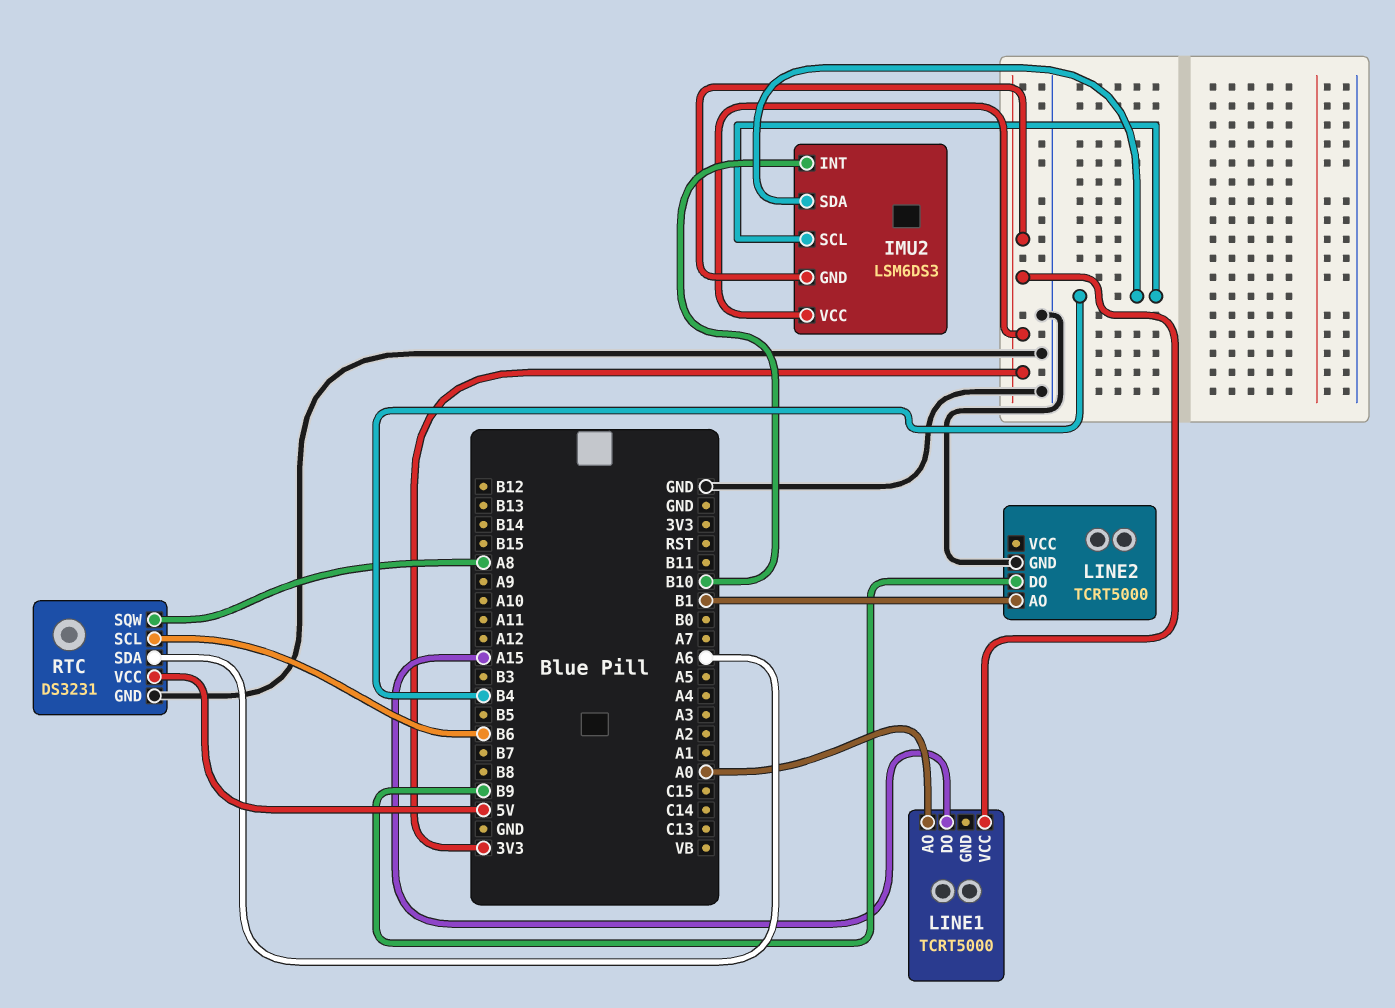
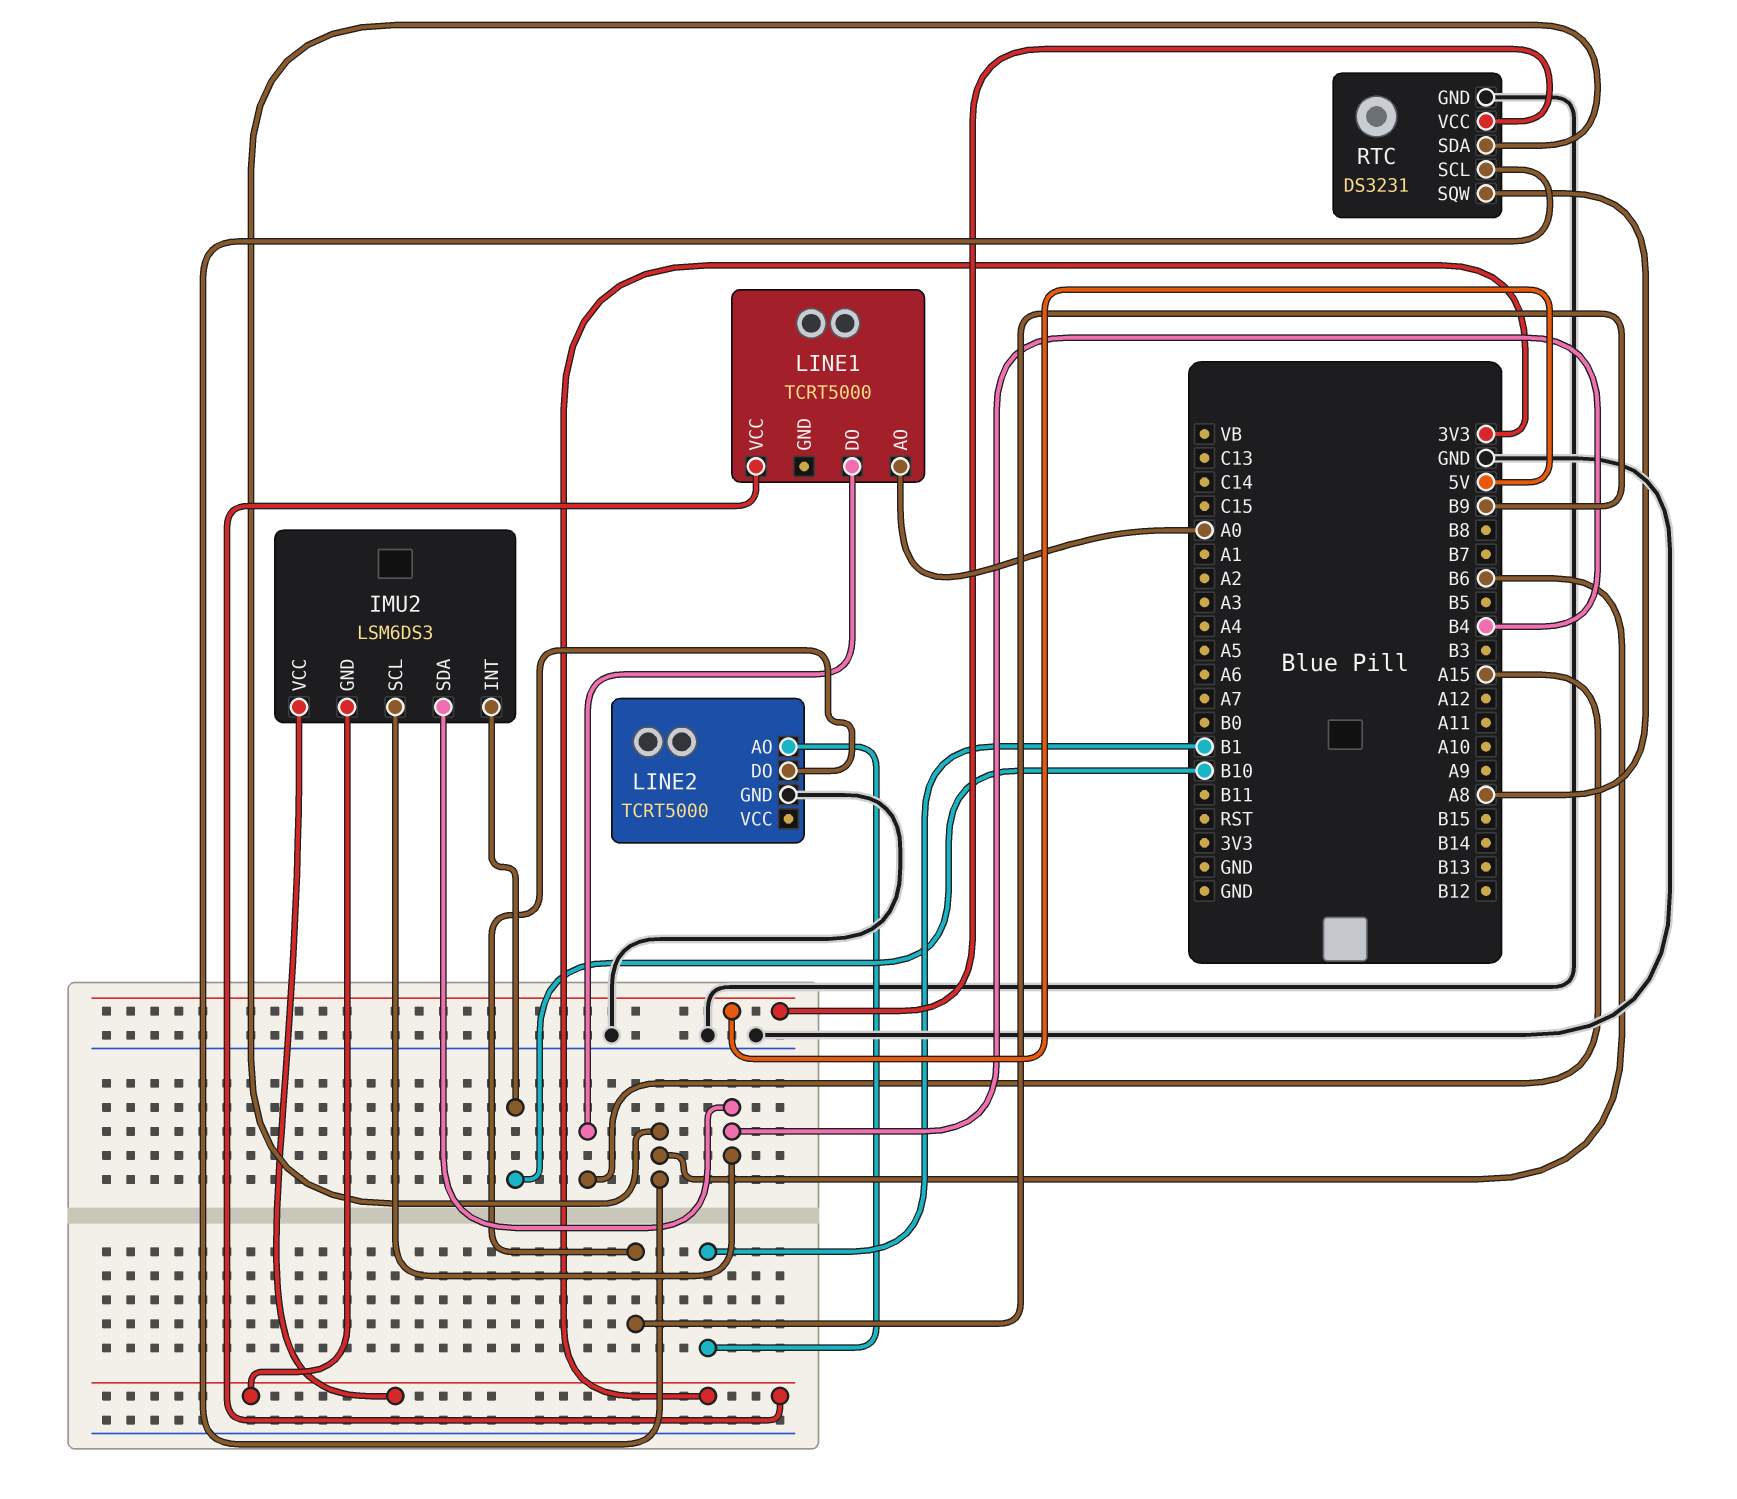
RTC pin SDA: A6 -> B6

